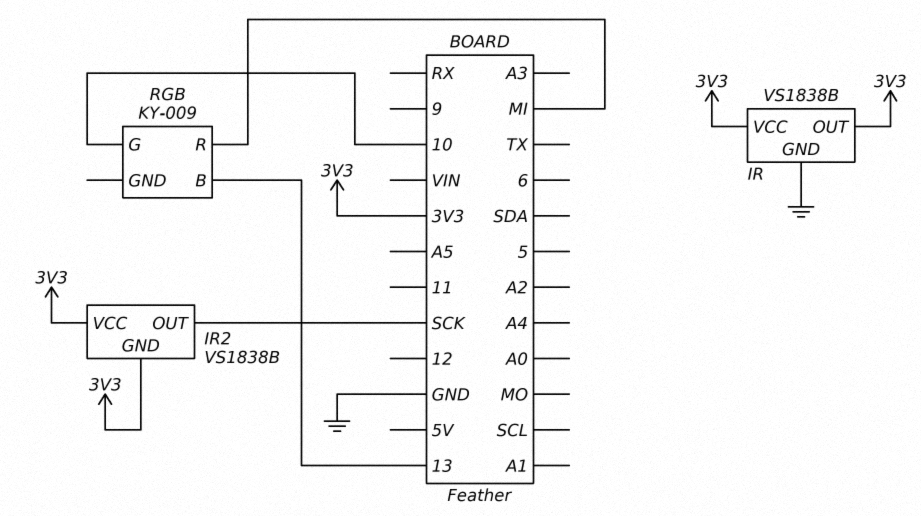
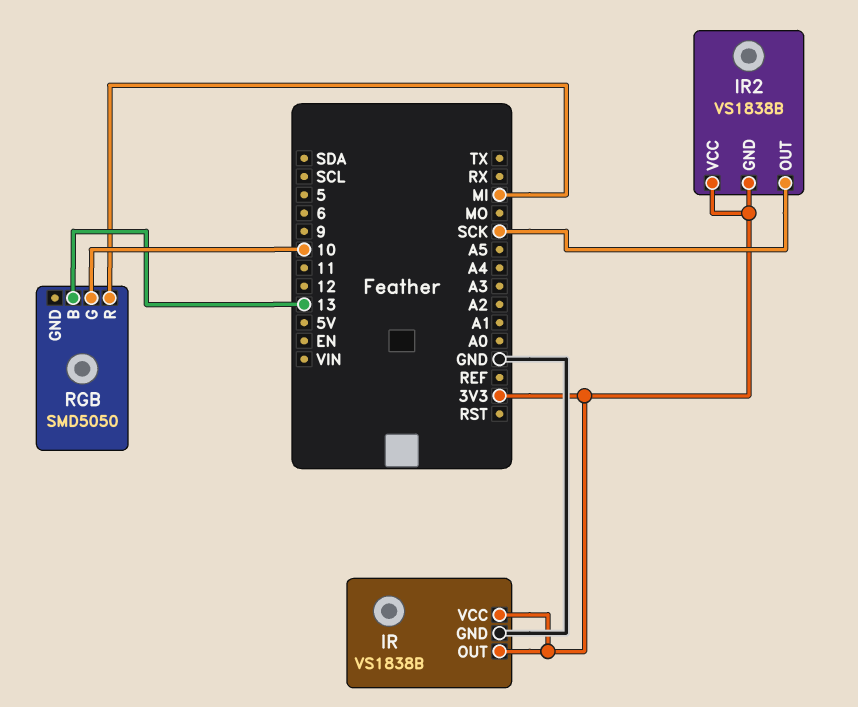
RGB: KY-009 -> SMD5050

